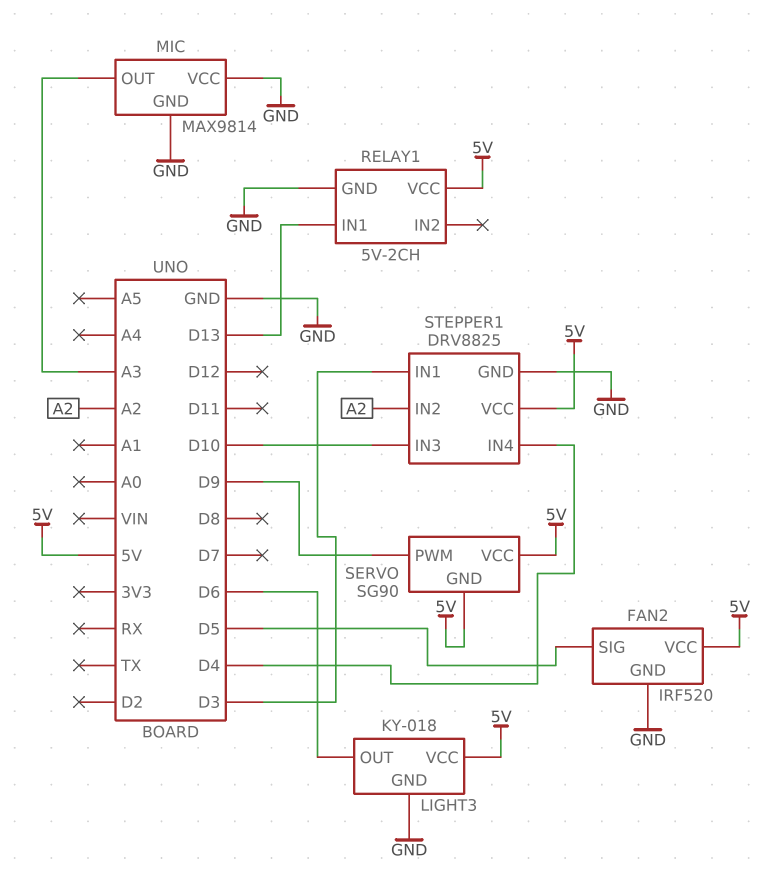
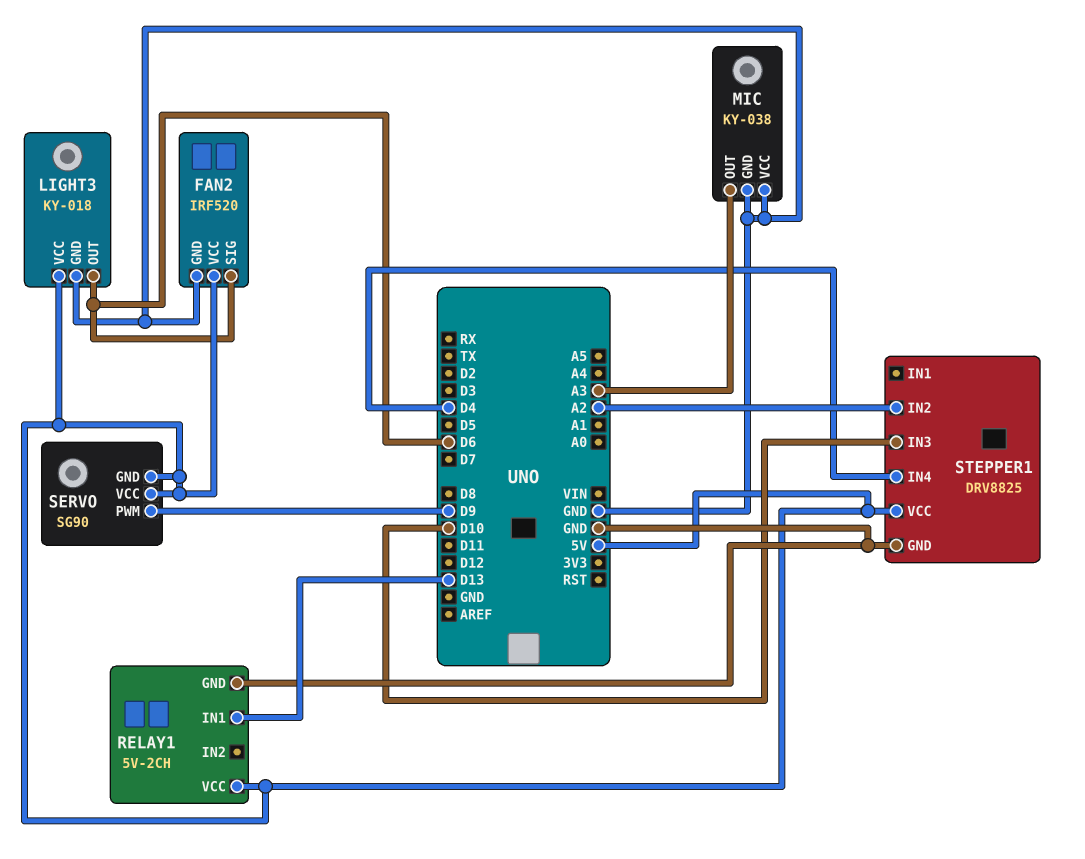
FAN2 pin SIG: D5 -> D6
MIC: MAX9814 -> KY-038
STEPPER1 pin IN1: D3 -> none

